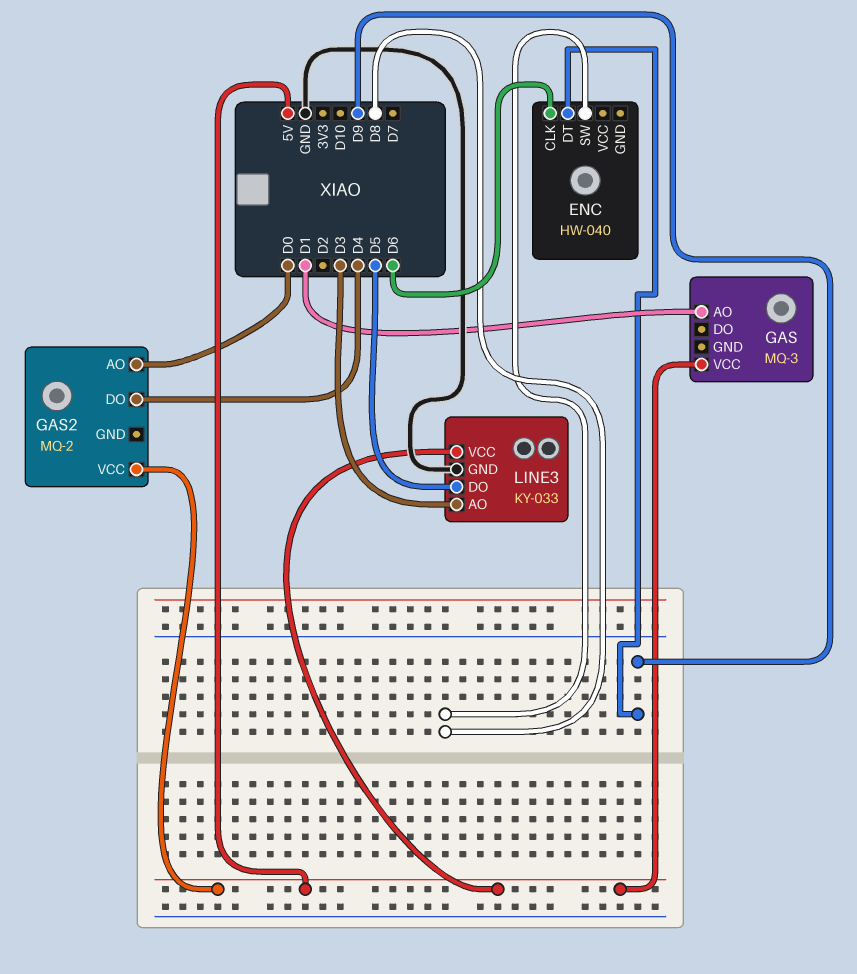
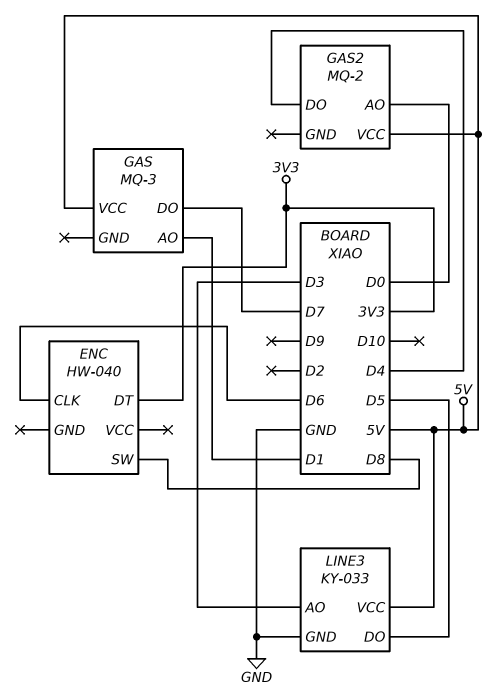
ENC pin DT: D9 -> 3V3
GAS pin DO: none -> D7

